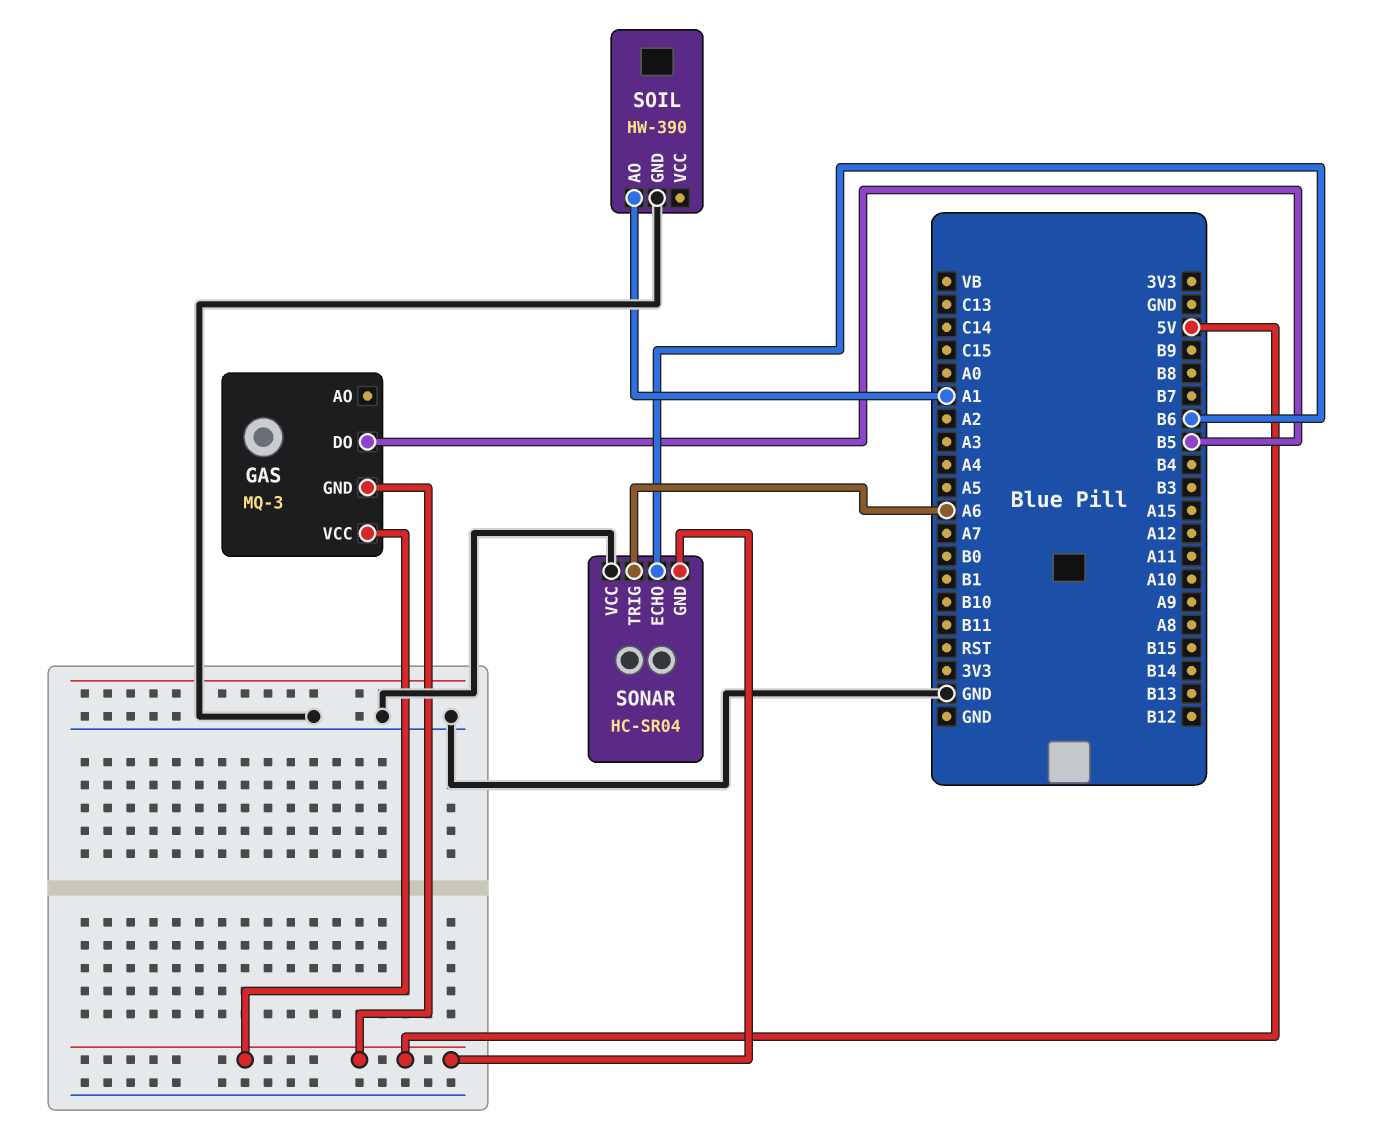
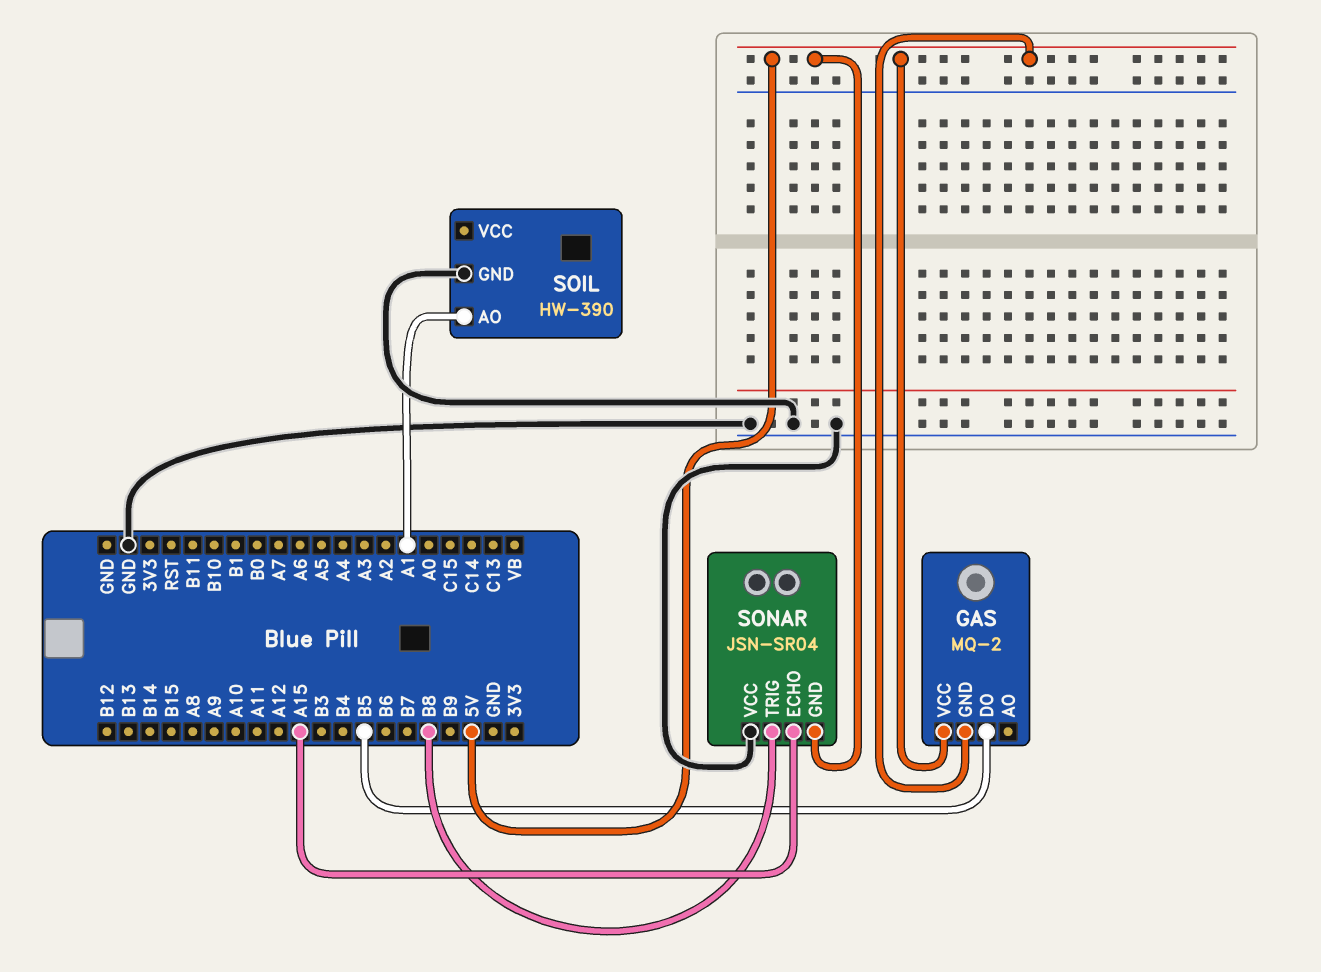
GAS: MQ-3 -> MQ-2
SONAR: HC-SR04 -> JSN-SR04
SONAR pin ECHO: B6 -> A15
SONAR pin TRIG: A6 -> B8

